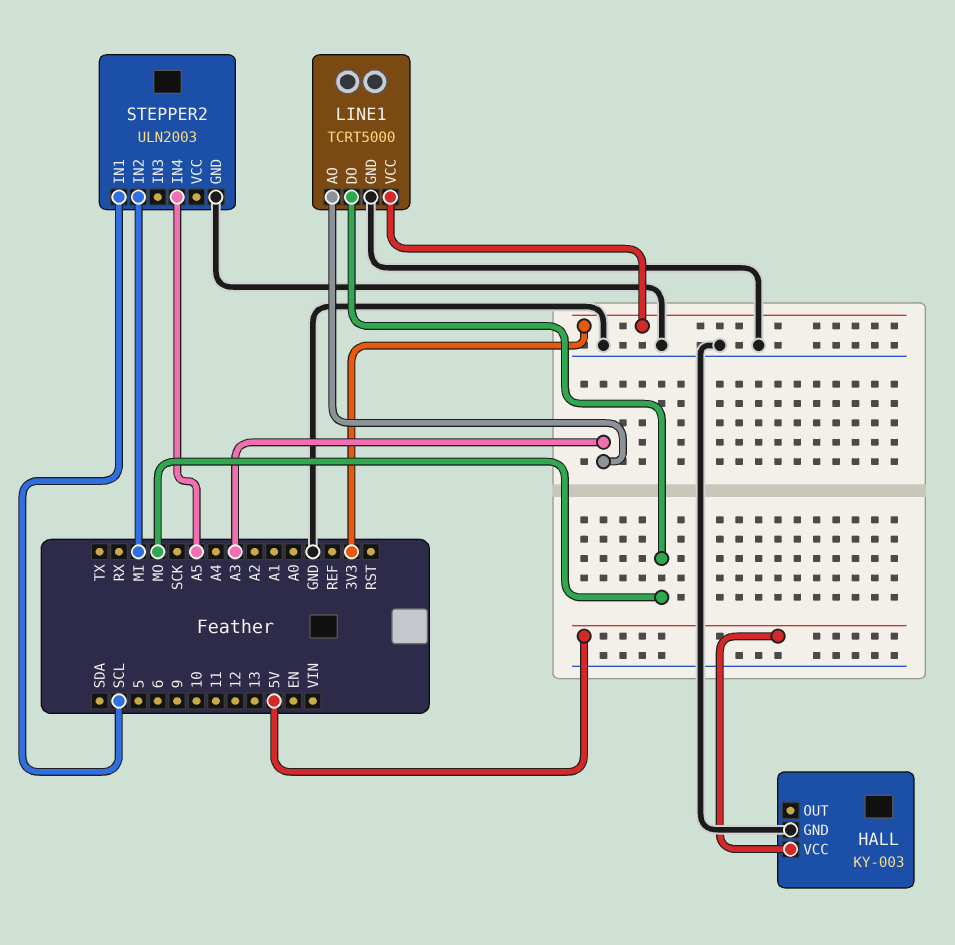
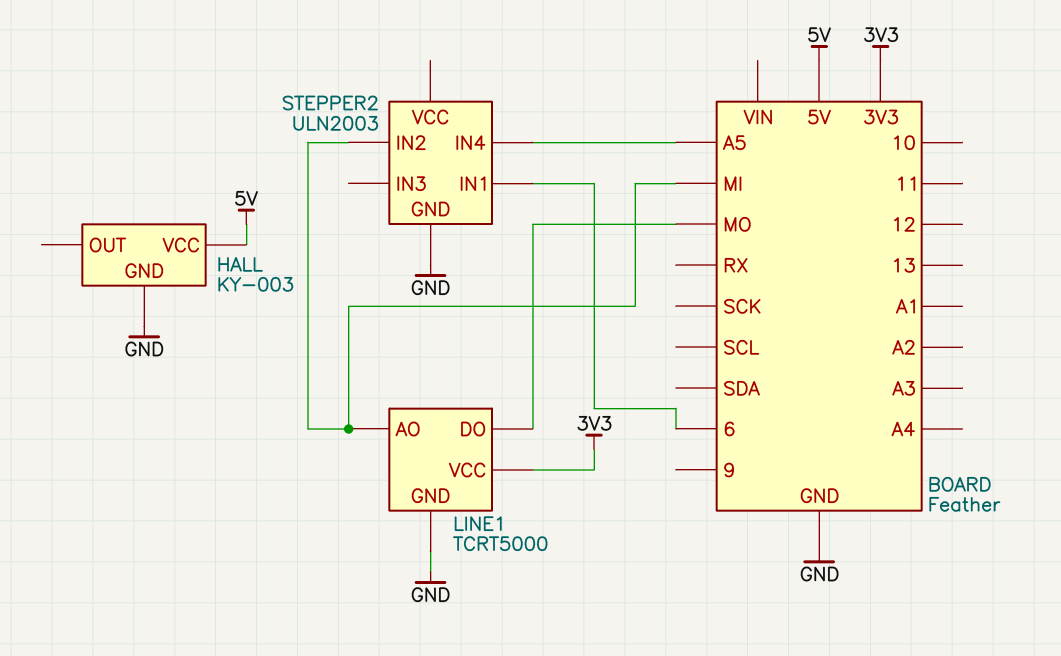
LINE1 pin AO: A3 -> MI
STEPPER2 pin IN1: SCL -> 6

